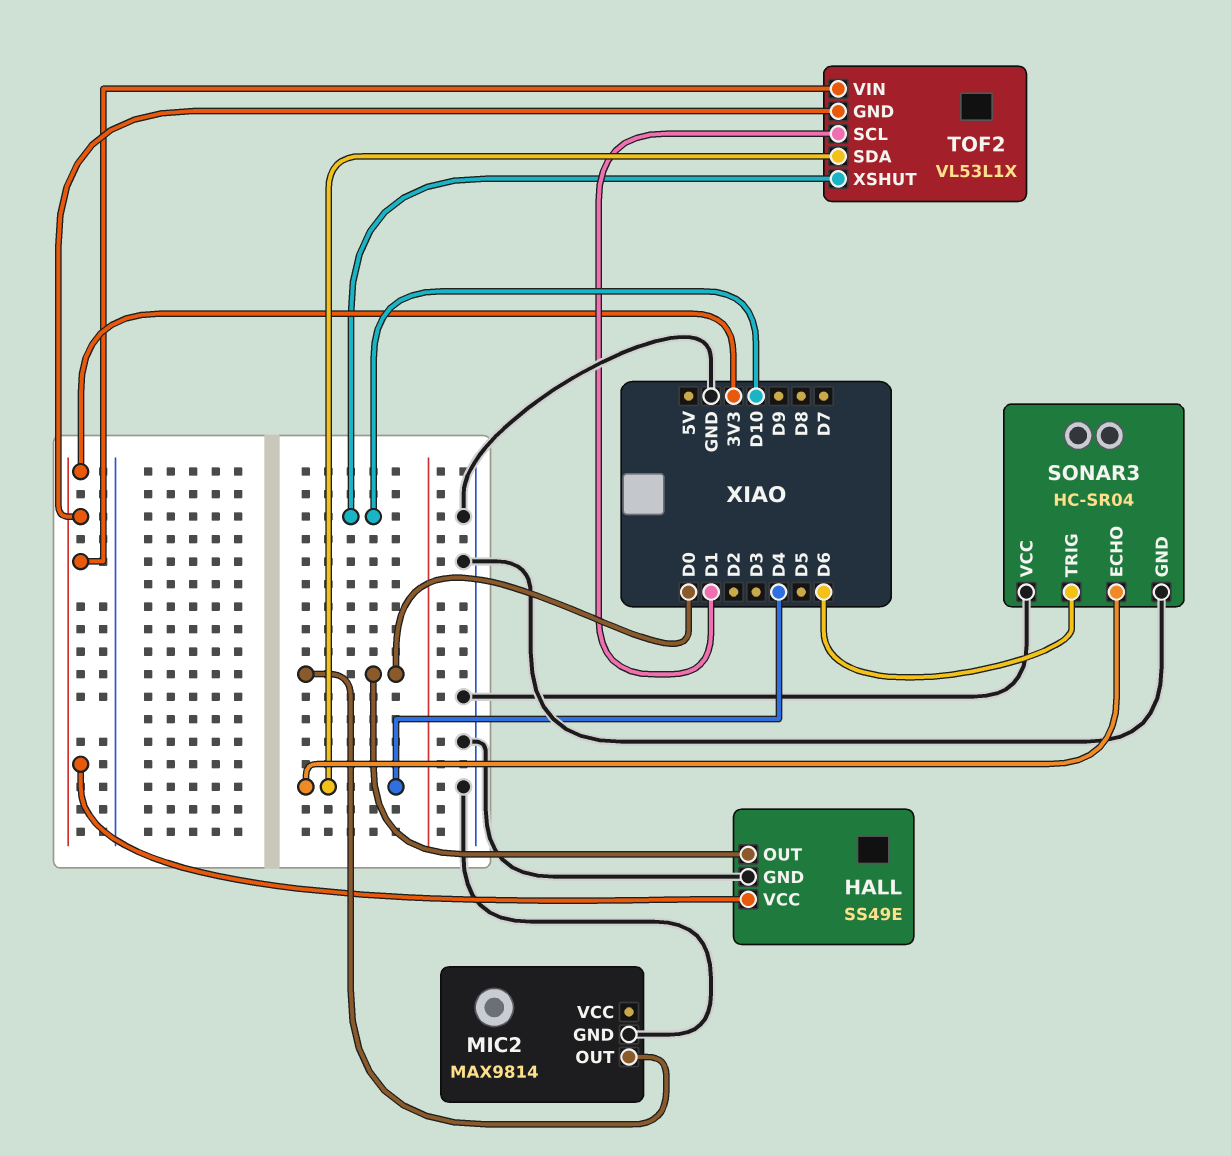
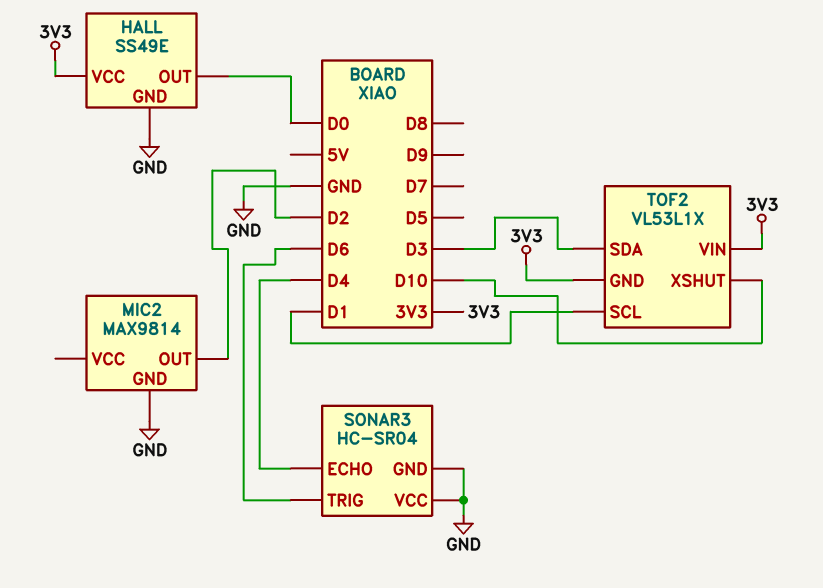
MIC2 pin OUT: D0 -> D2
TOF2 pin SDA: D4 -> D3

